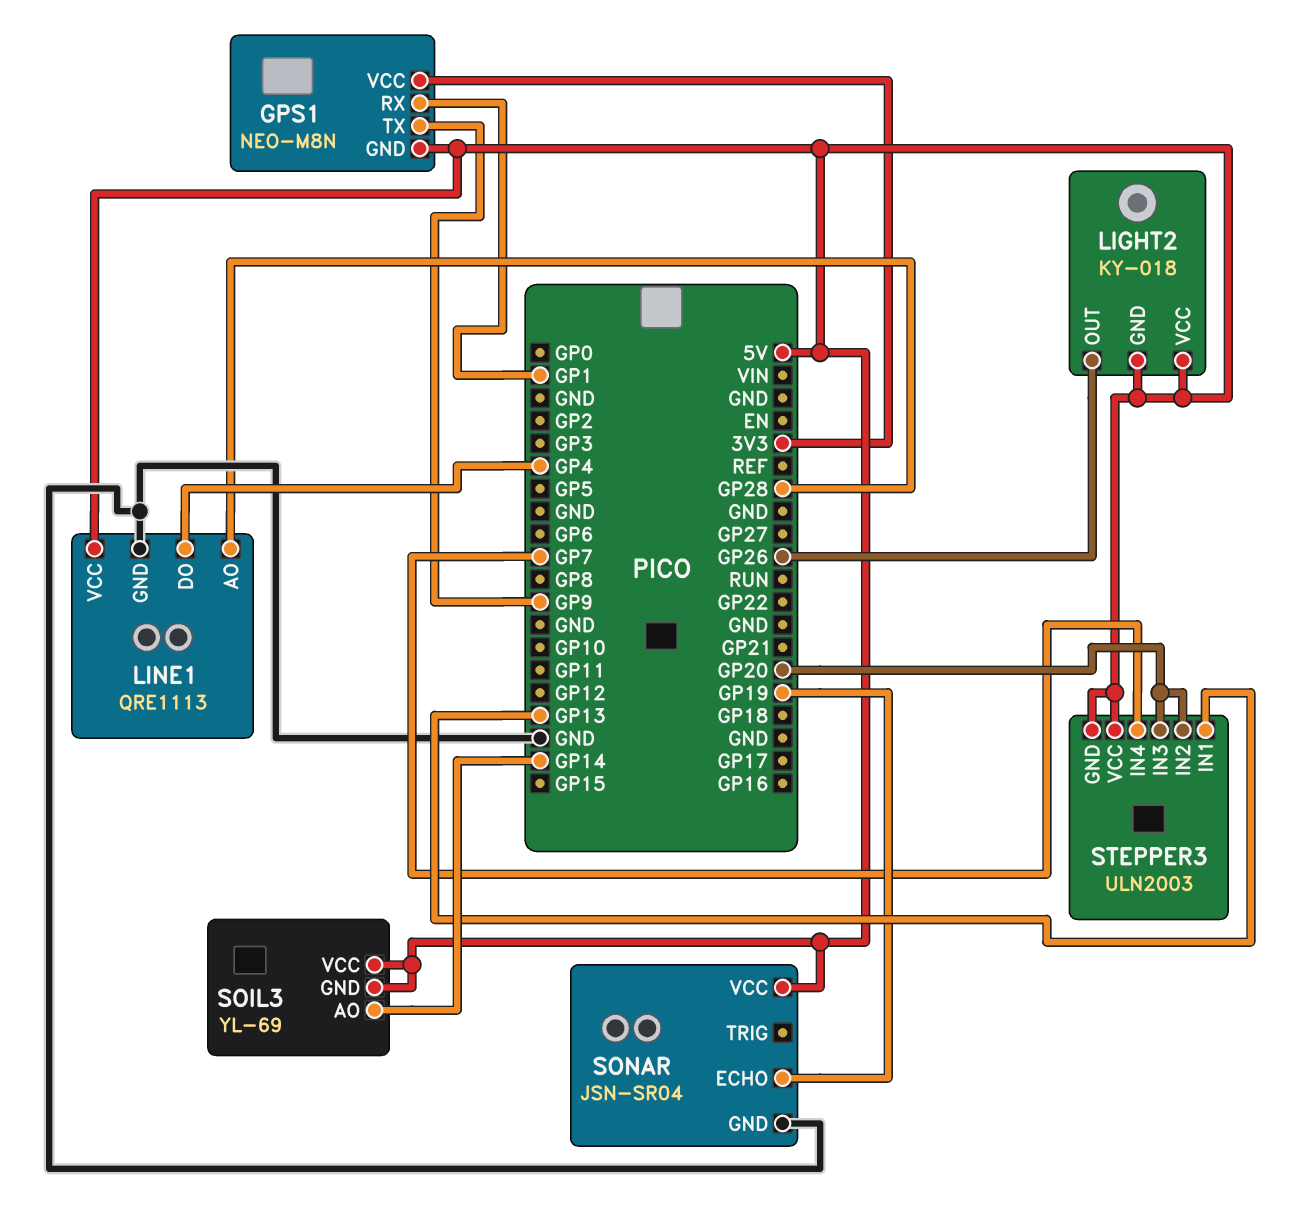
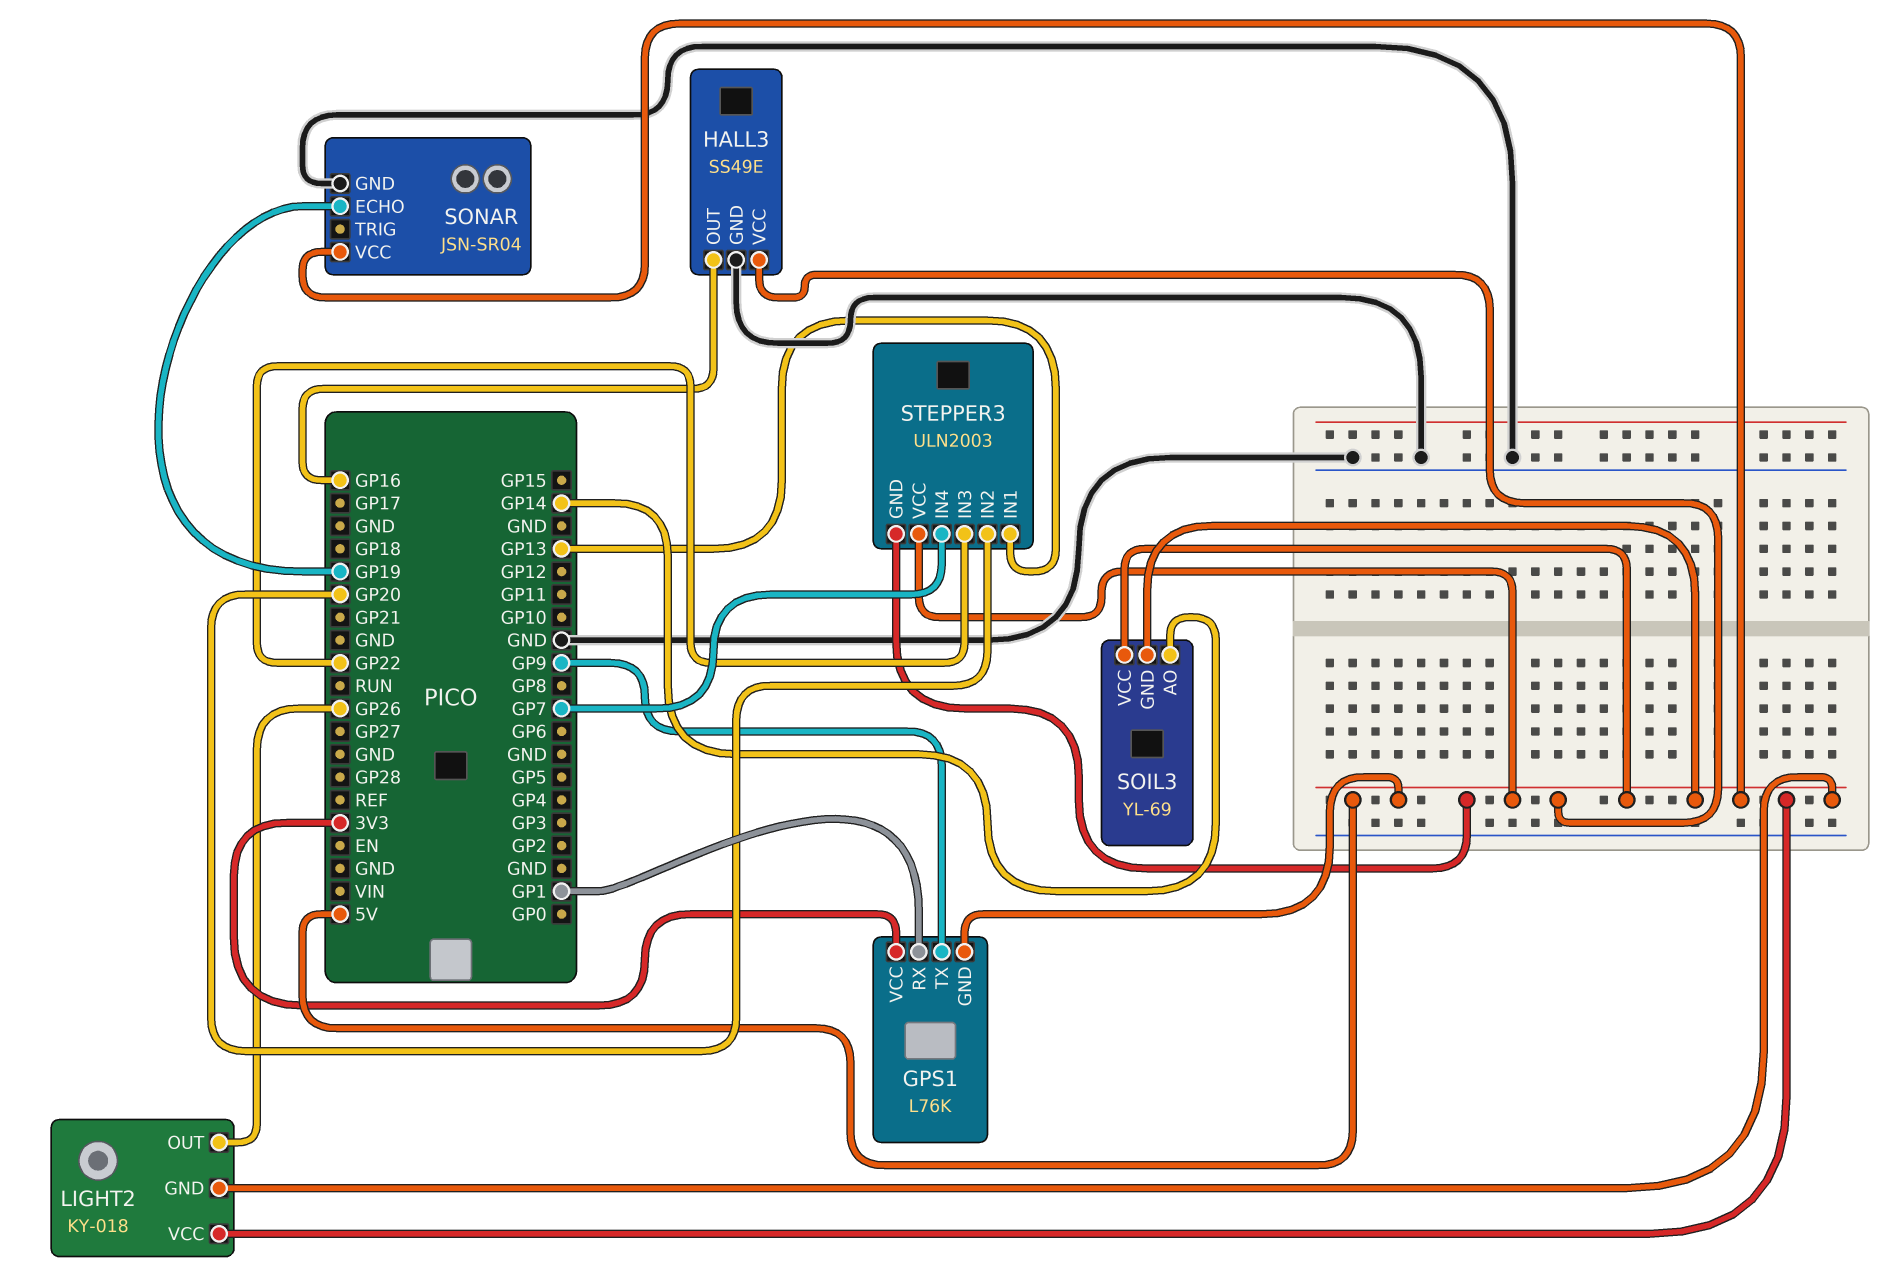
GPS1: NEO-M8N -> L76K
HALL3: none -> SS49E
HALL3 pin GND: none -> GND
HALL3 pin OUT: none -> GP16
HALL3 pin VCC: none -> 5V
LINE1: QRE1113 -> none
LINE1 pin AO: GP28 -> none
LINE1 pin DO: GP4 -> none
LINE1 pin GND: GND -> none
LINE1 pin VCC: 5V -> none
STEPPER3 pin IN3: GP20 -> GP22

